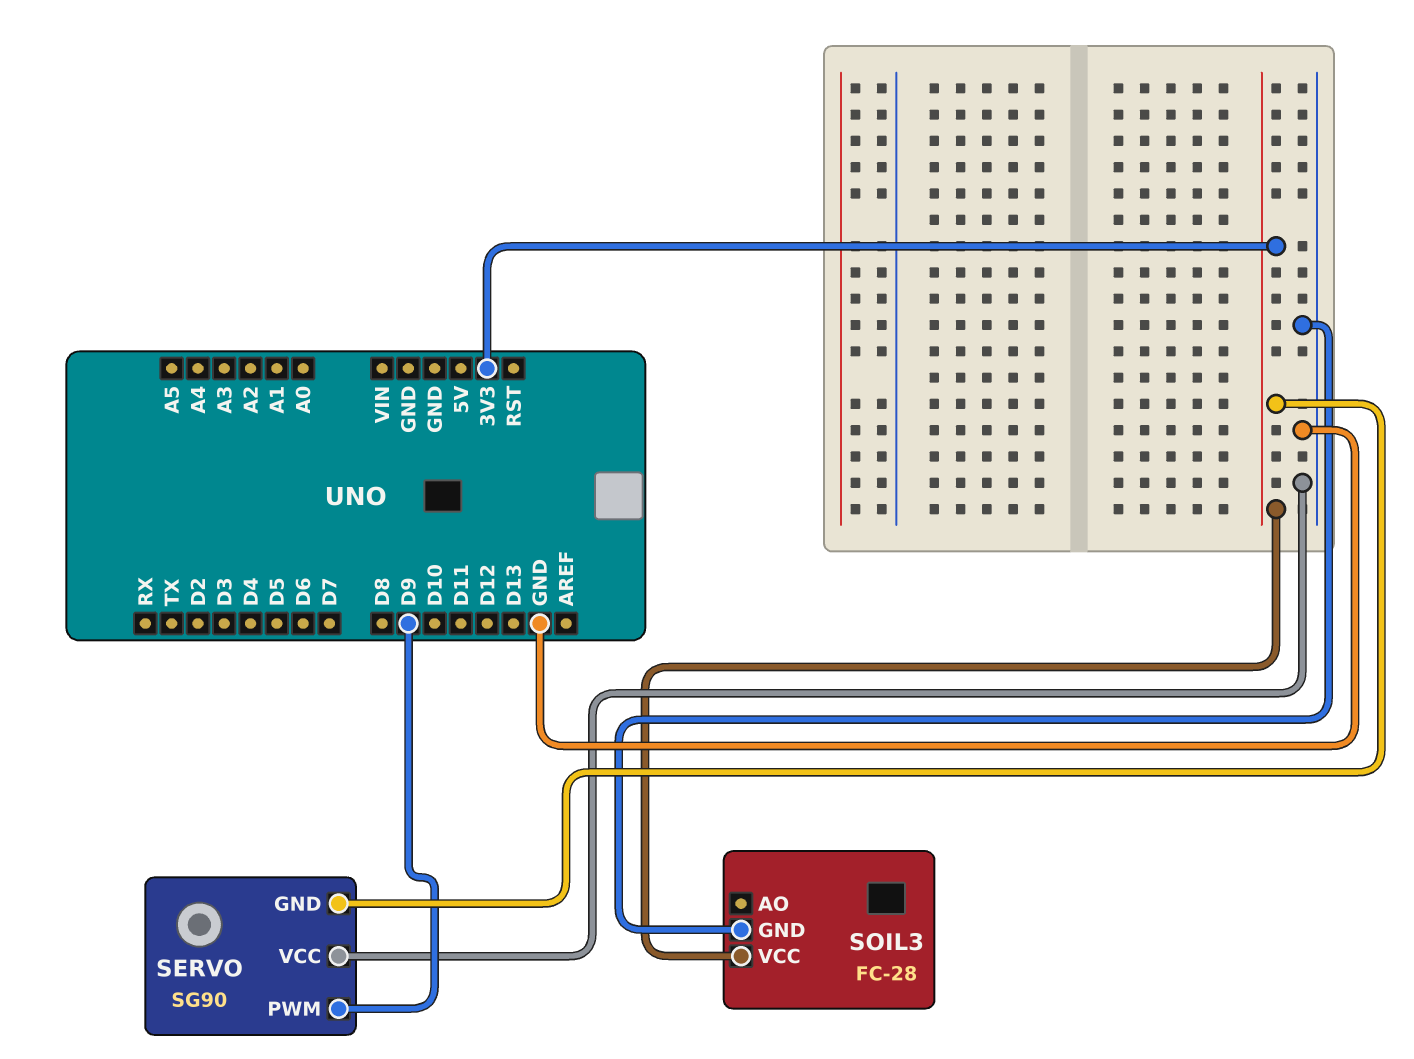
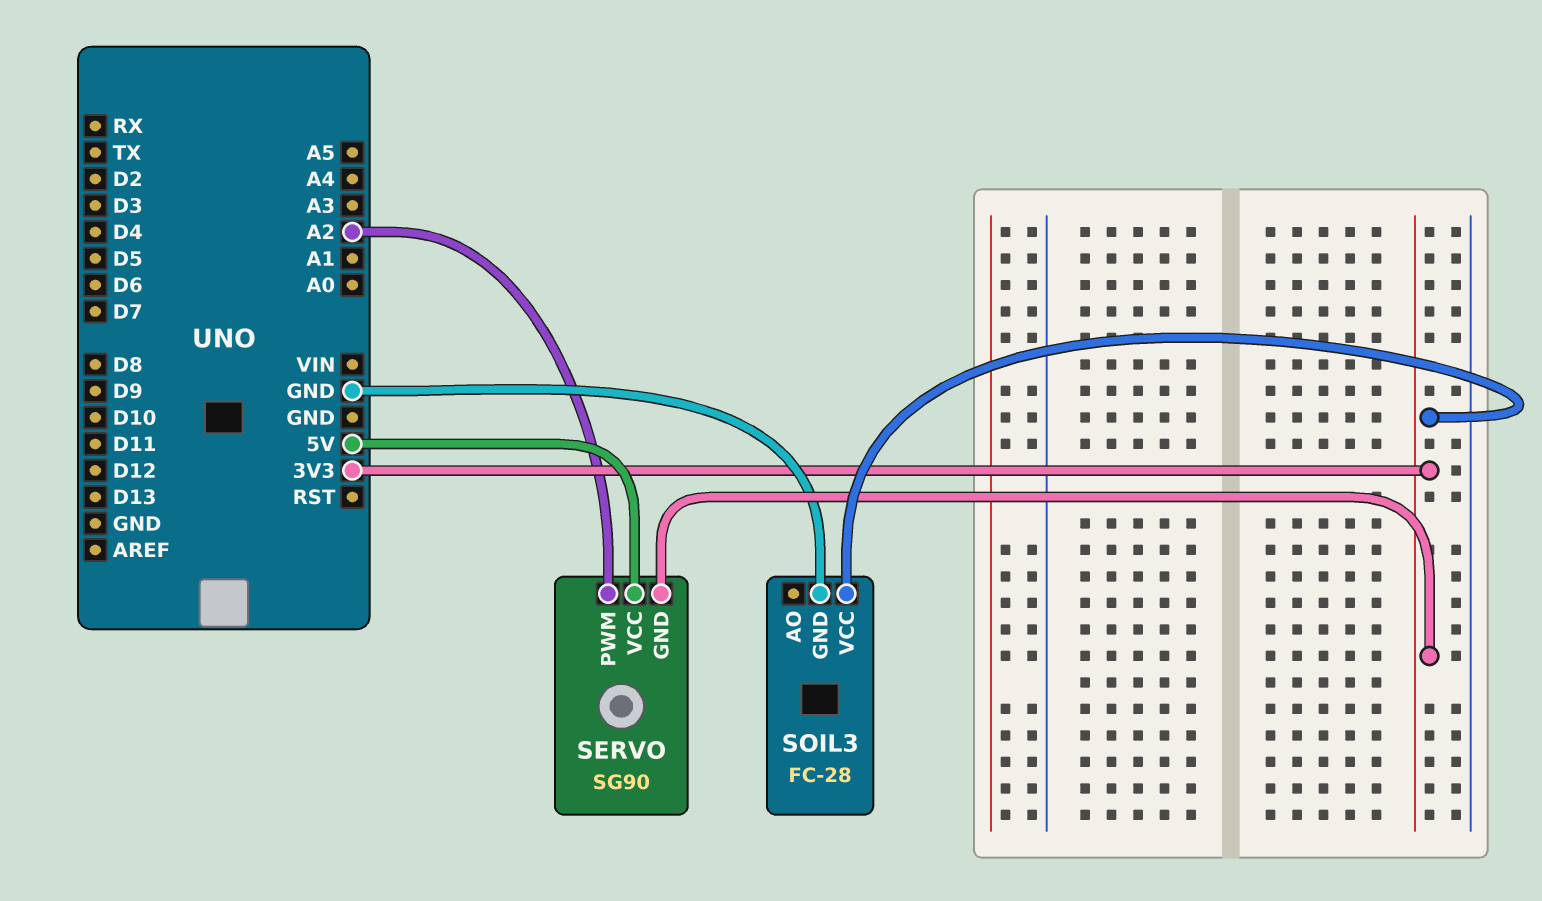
SERVO pin PWM: D9 -> A2
SERVO pin VCC: GND -> 5V

